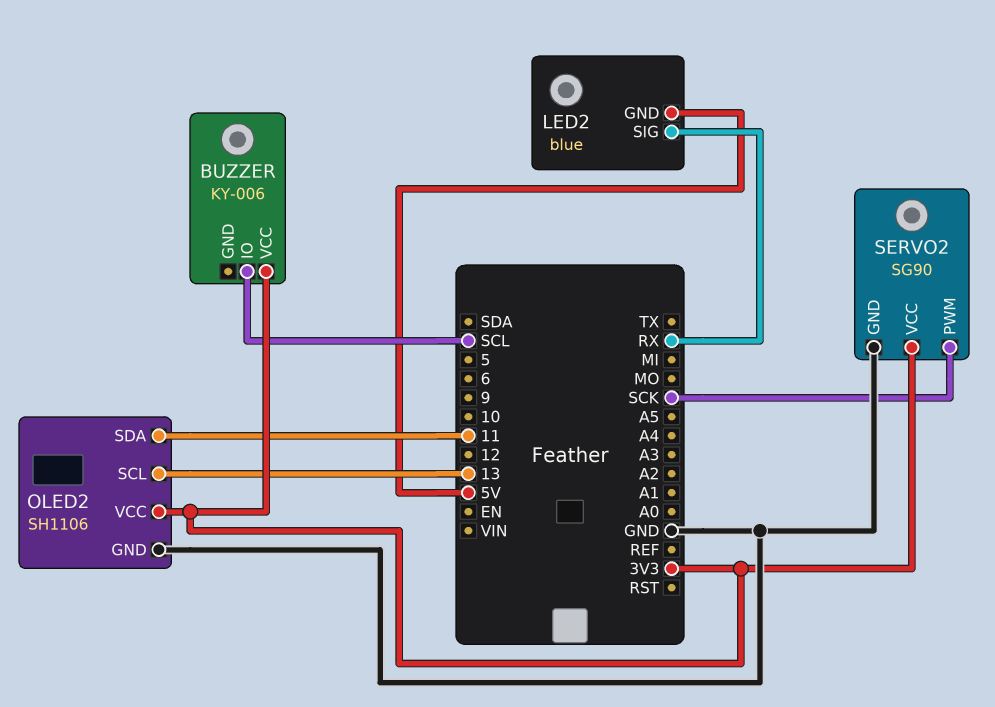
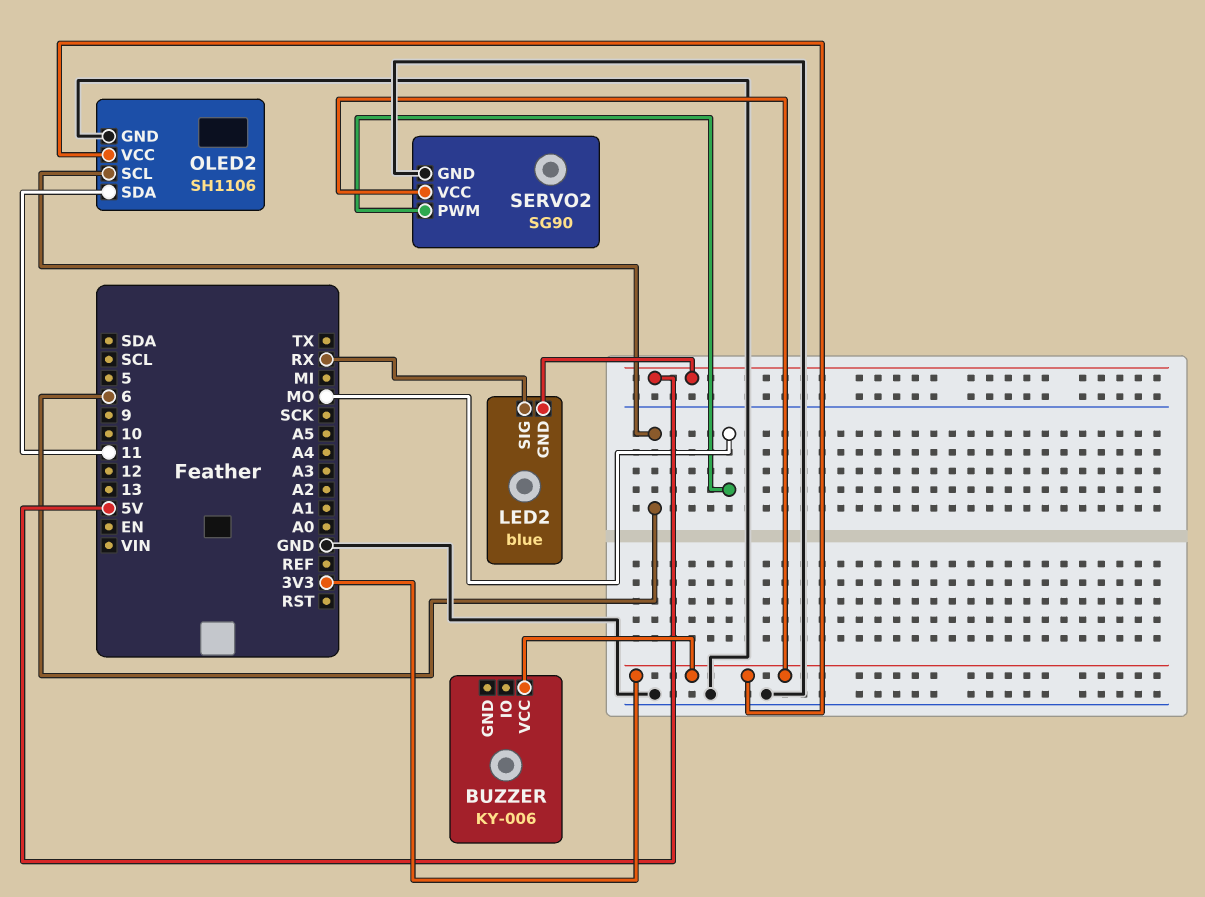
BUZZER pin IO: SCL -> none
OLED2 pin SCL: 13 -> 6
SERVO2 pin PWM: SCK -> MO

